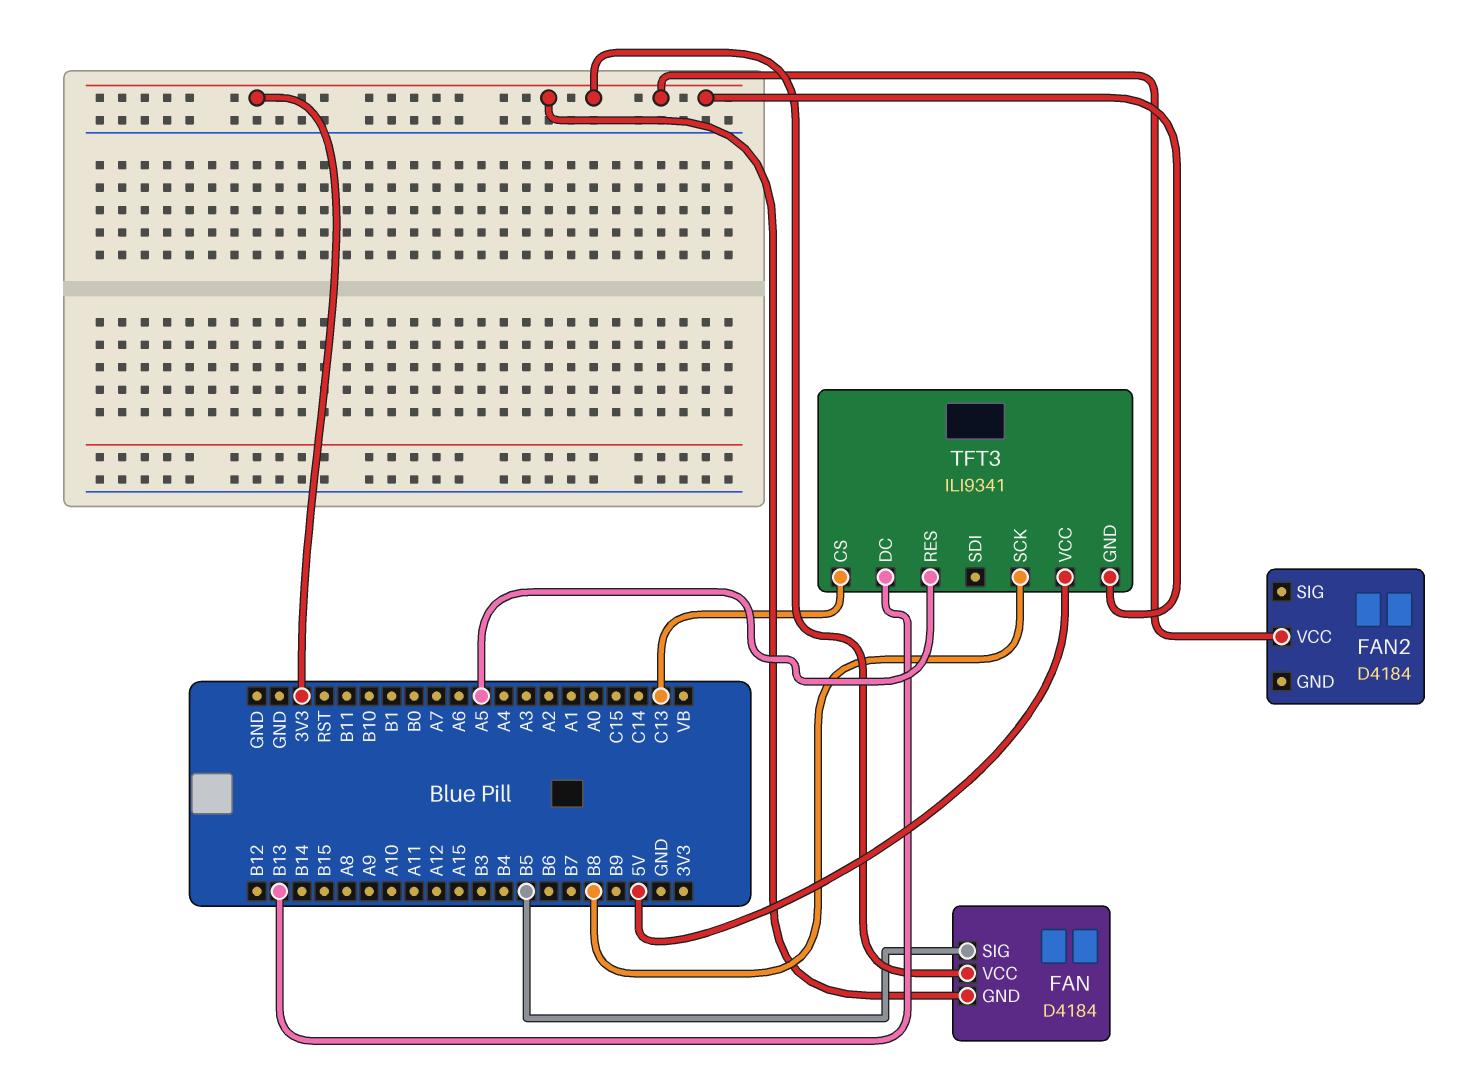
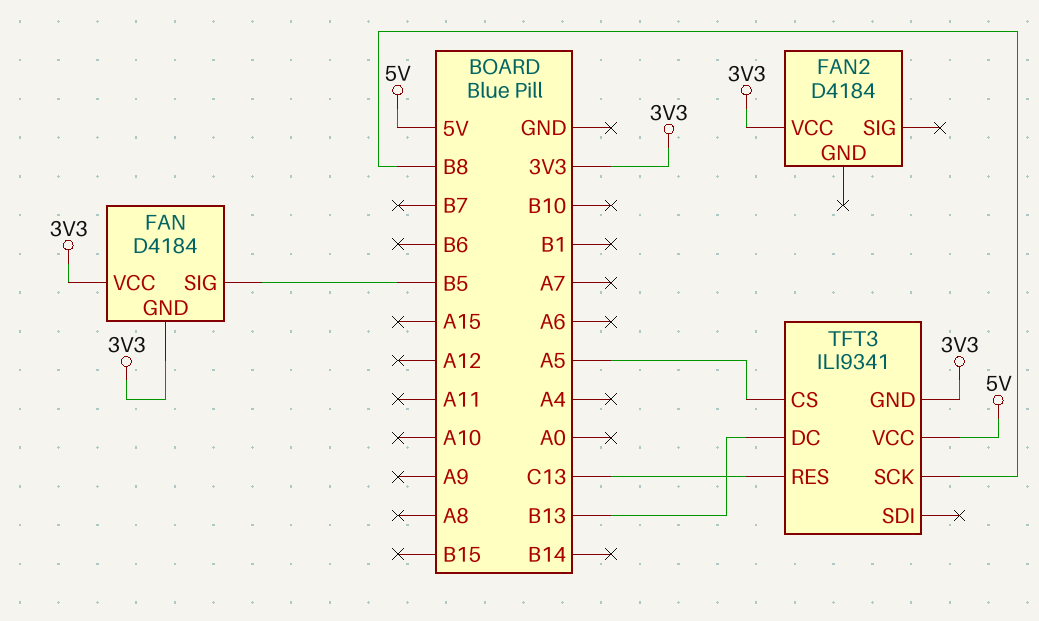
TFT3 pin CS: C13 -> A5
TFT3 pin RES: A5 -> C13

